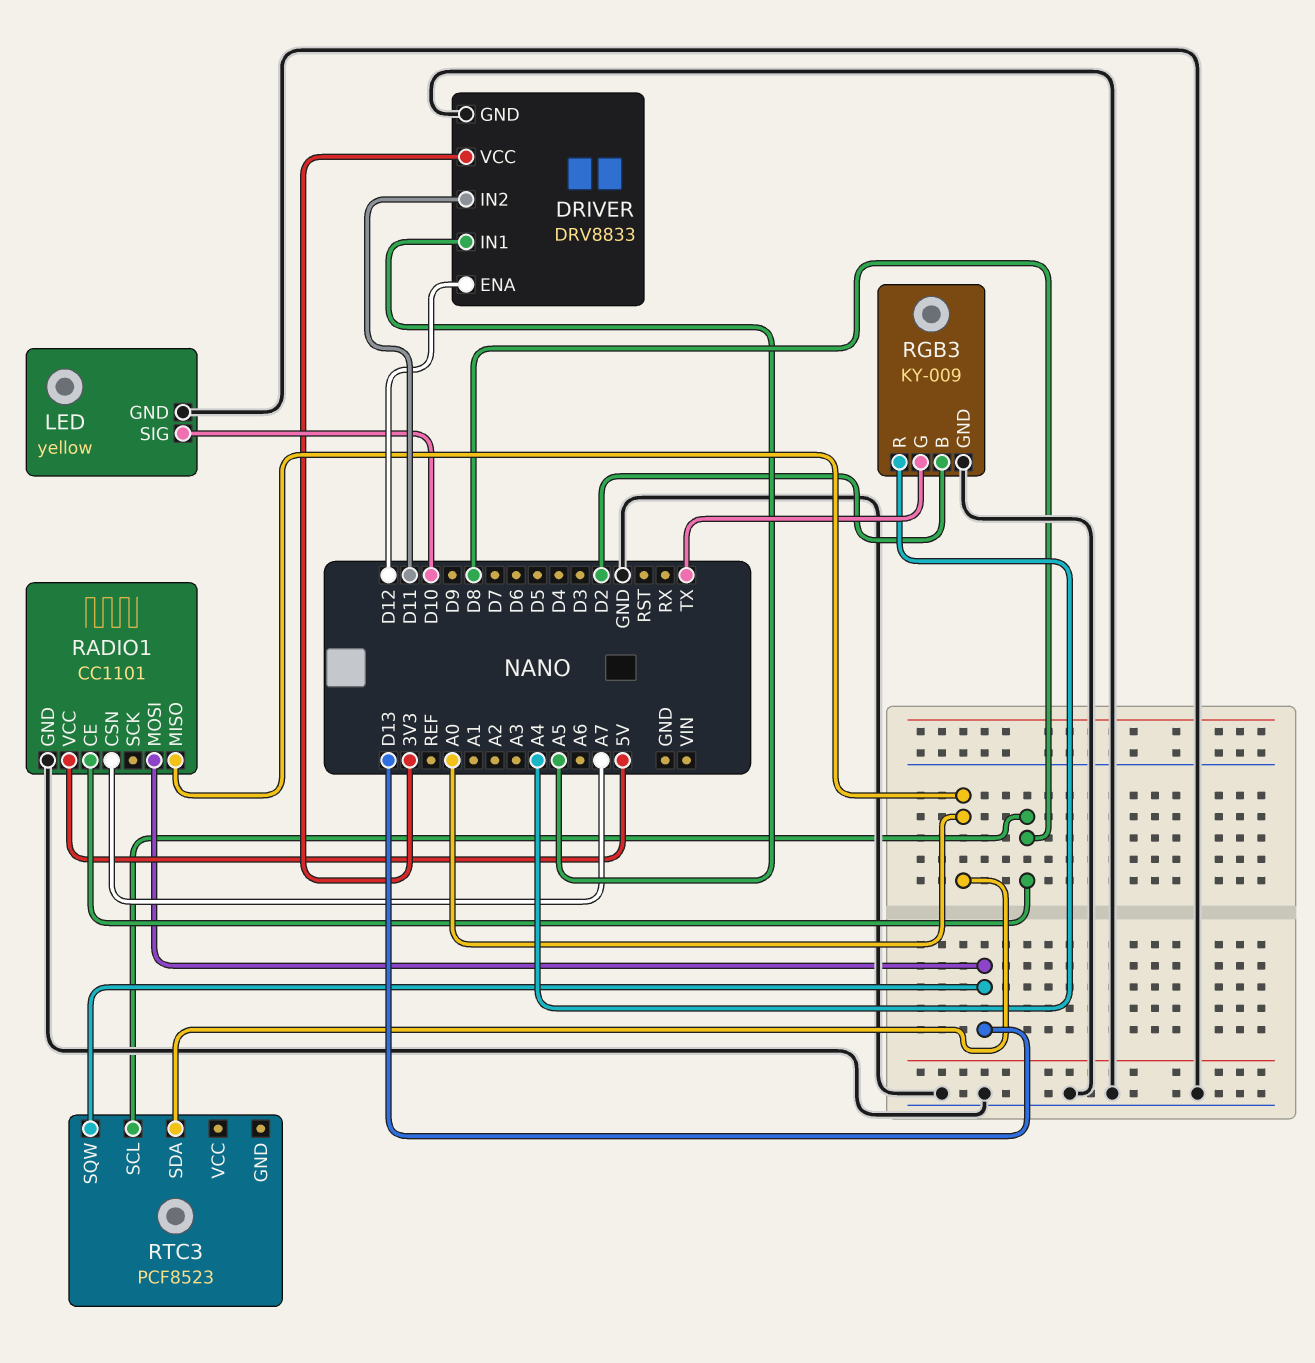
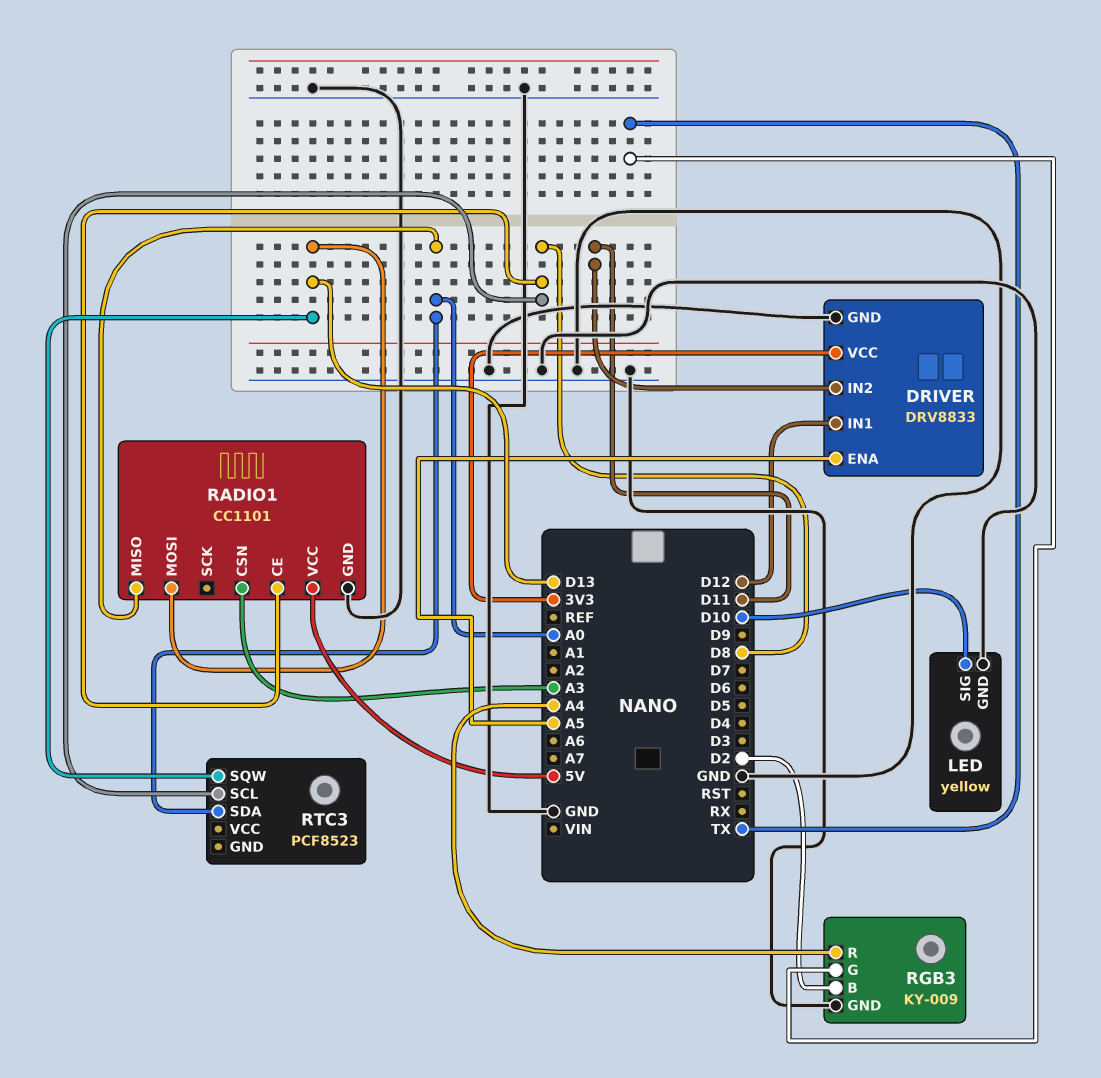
DRIVER pin ENA: D12 -> A5
DRIVER pin IN1: A5 -> D12
RADIO1 pin CSN: A7 -> A3

